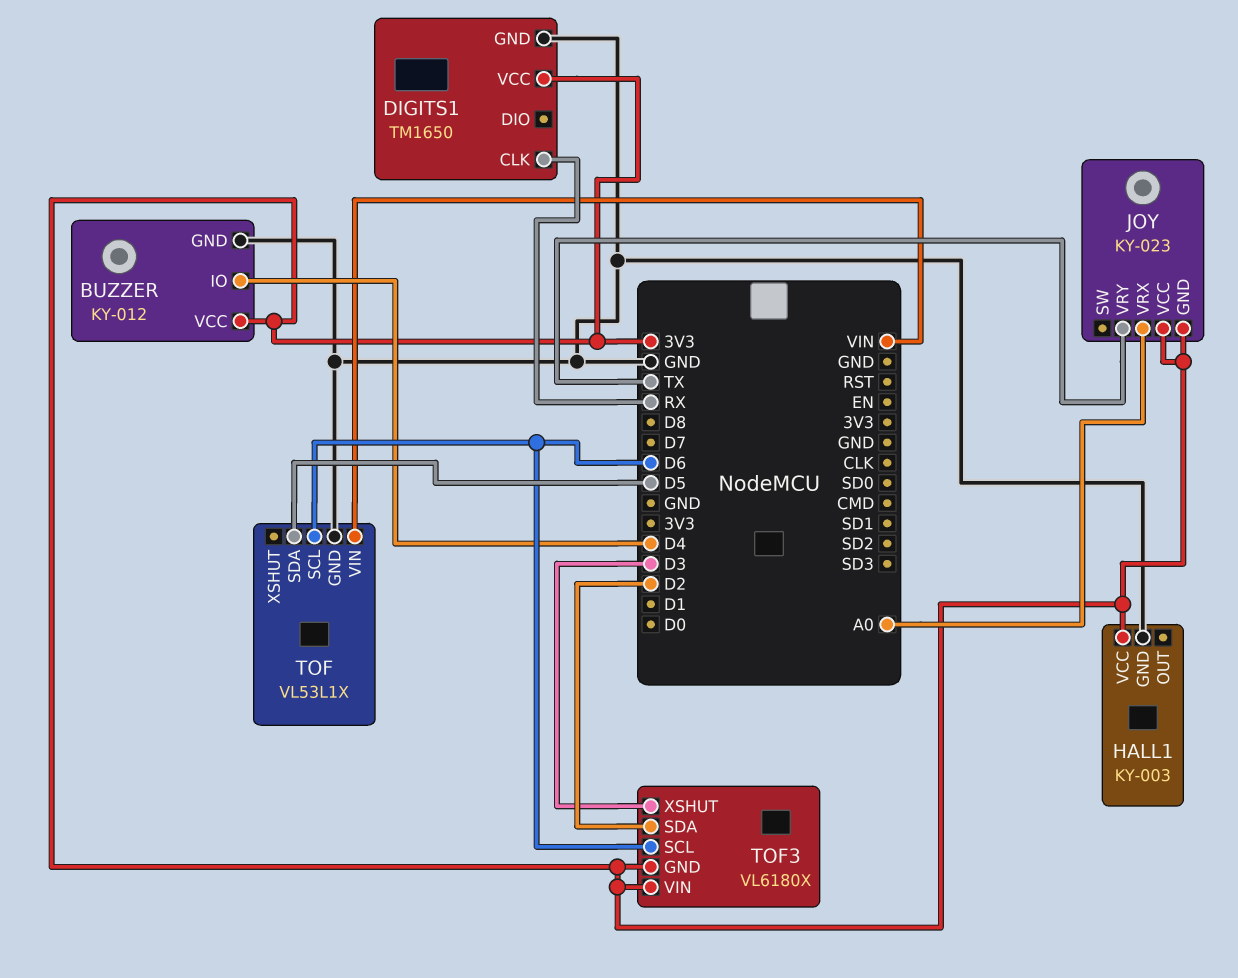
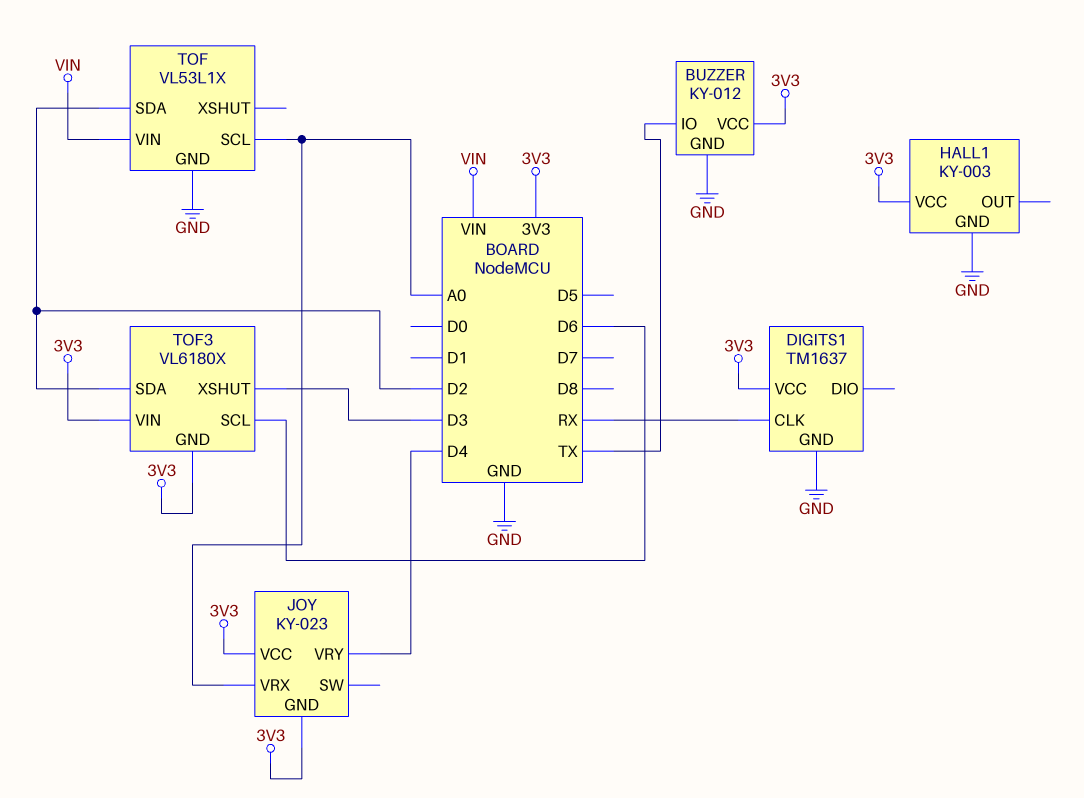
BUZZER pin IO: D4 -> TX
DIGITS1: TM1650 -> TM1637
JOY pin VRY: TX -> D4
TOF pin SCL: D6 -> A0
TOF pin SDA: D5 -> D2

